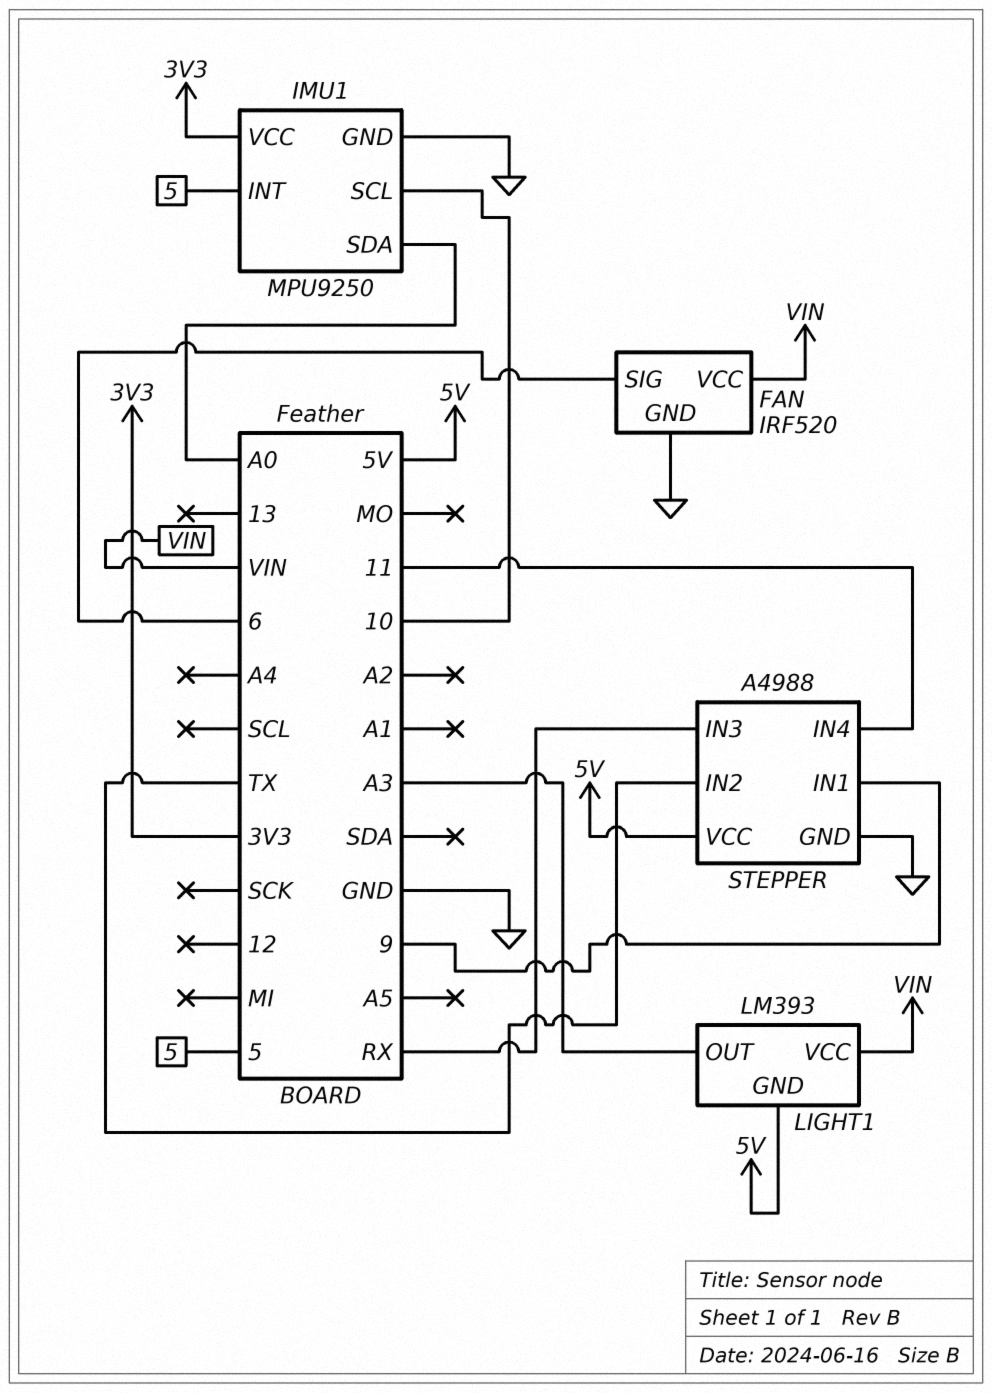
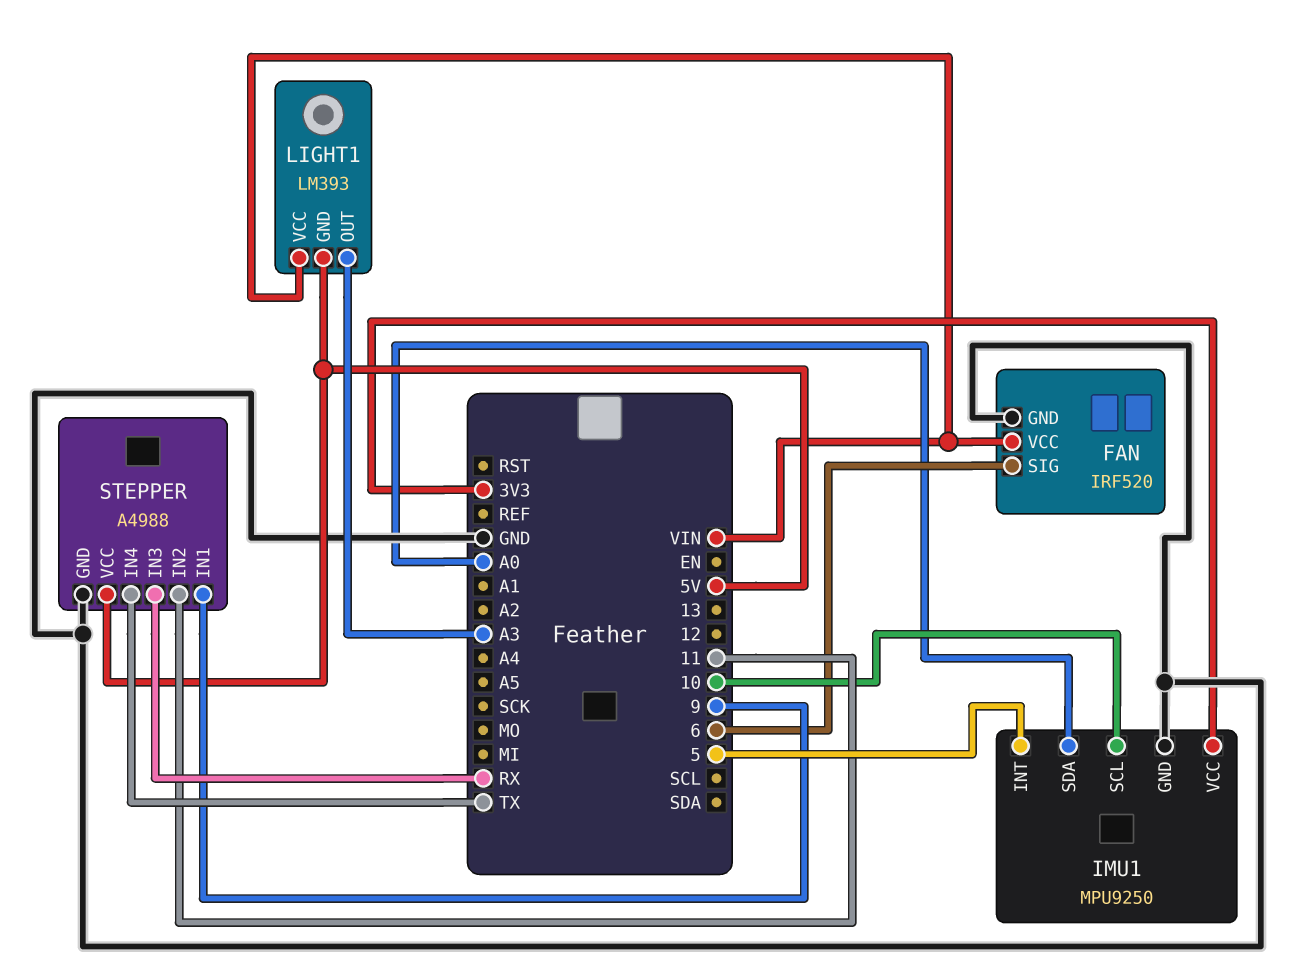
STEPPER pin IN2: TX -> 11
STEPPER pin IN4: 11 -> TX

